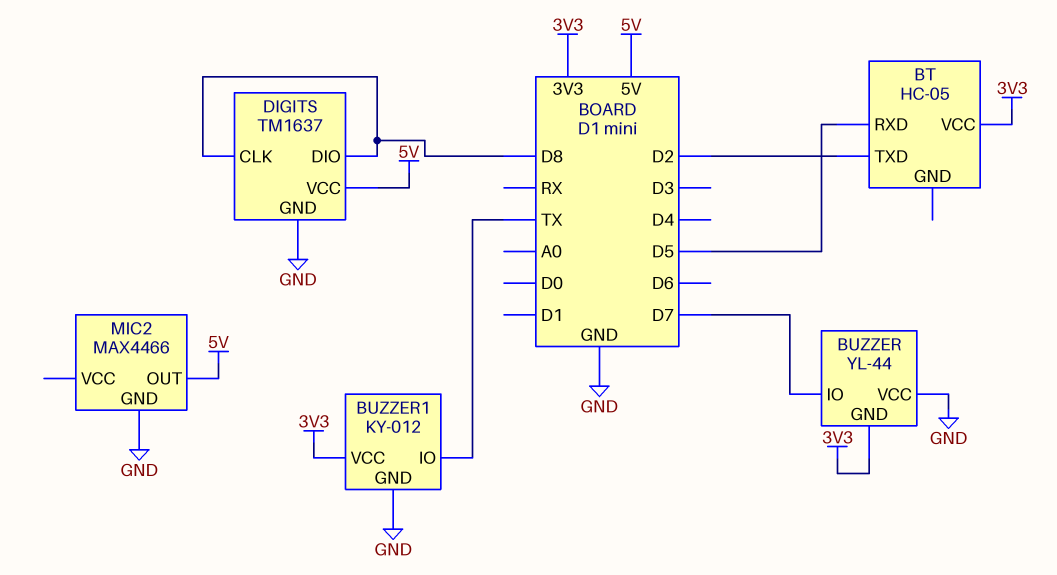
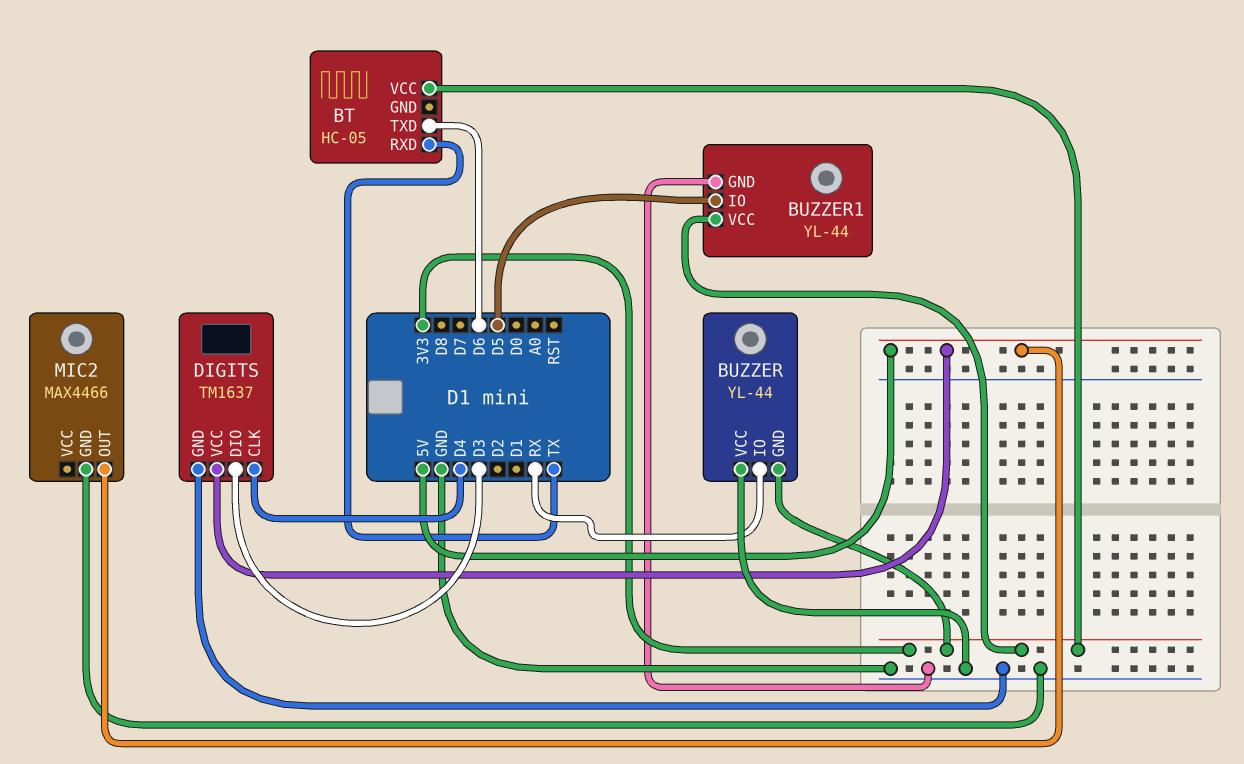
BT pin RXD: D5 -> TX
BT pin TXD: D2 -> D6
BUZZER pin IO: D7 -> RX
BUZZER1: KY-012 -> YL-44
BUZZER1 pin IO: TX -> D5
DIGITS pin CLK: D8 -> D4
DIGITS pin DIO: D8 -> D3

